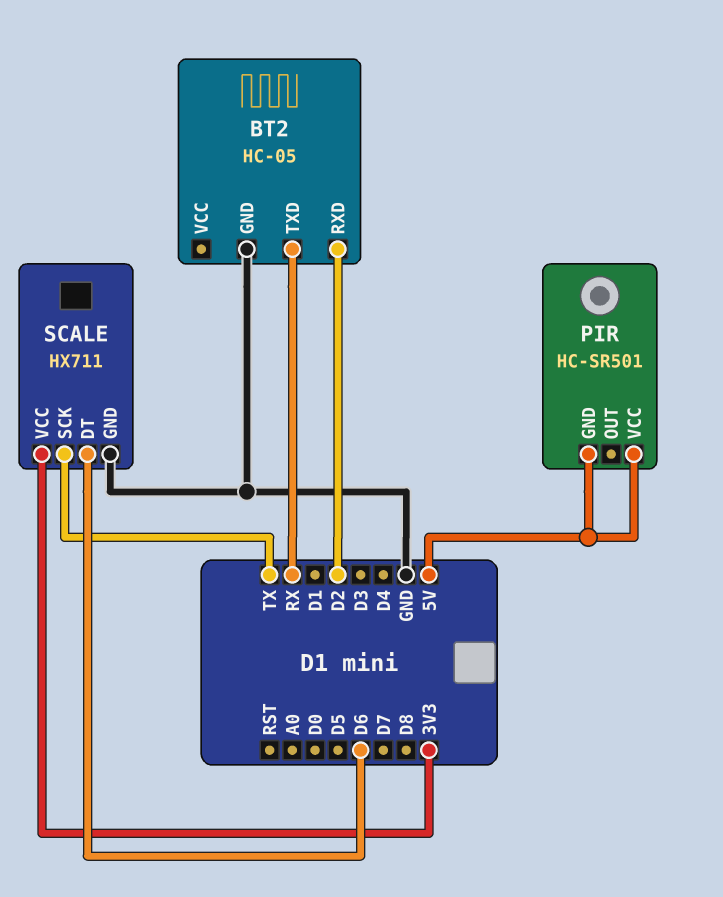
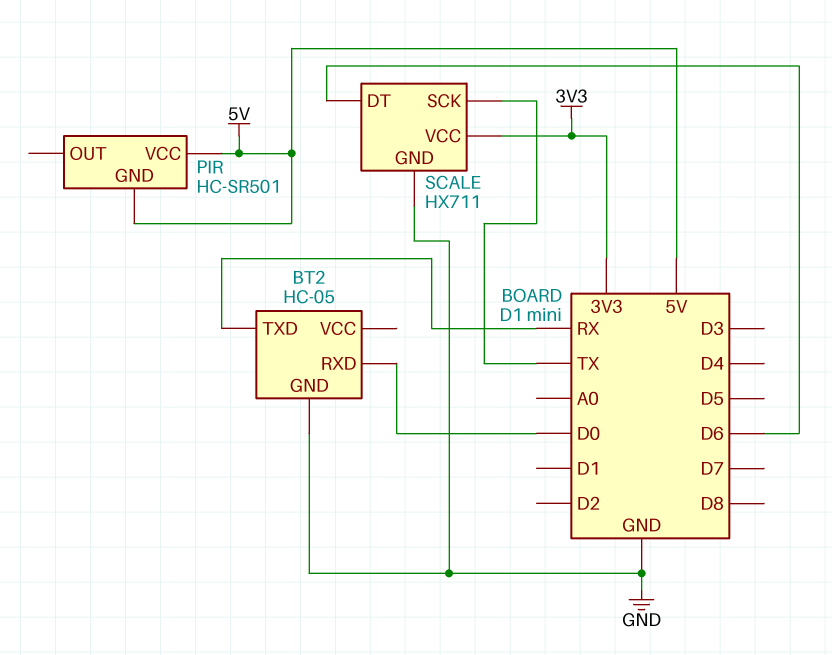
BT2 pin RXD: D2 -> D0

